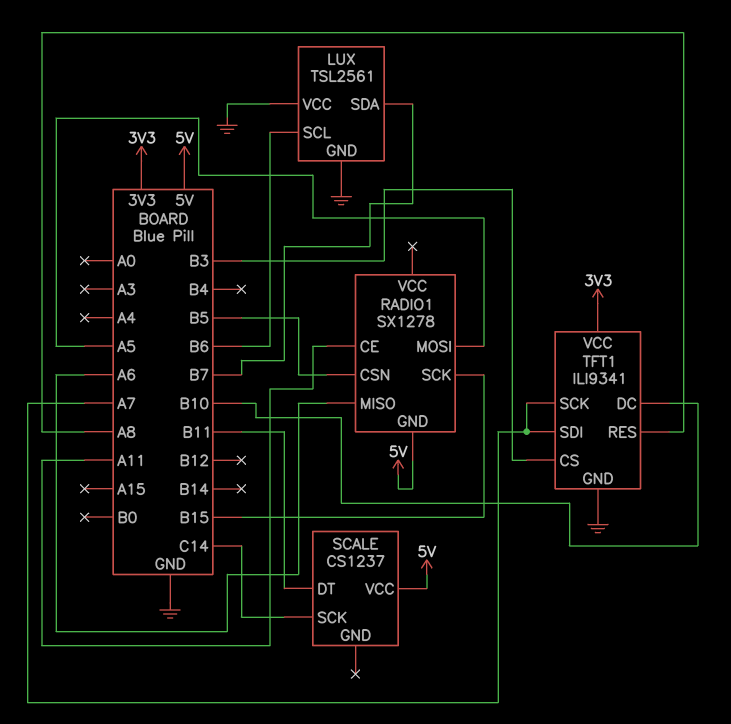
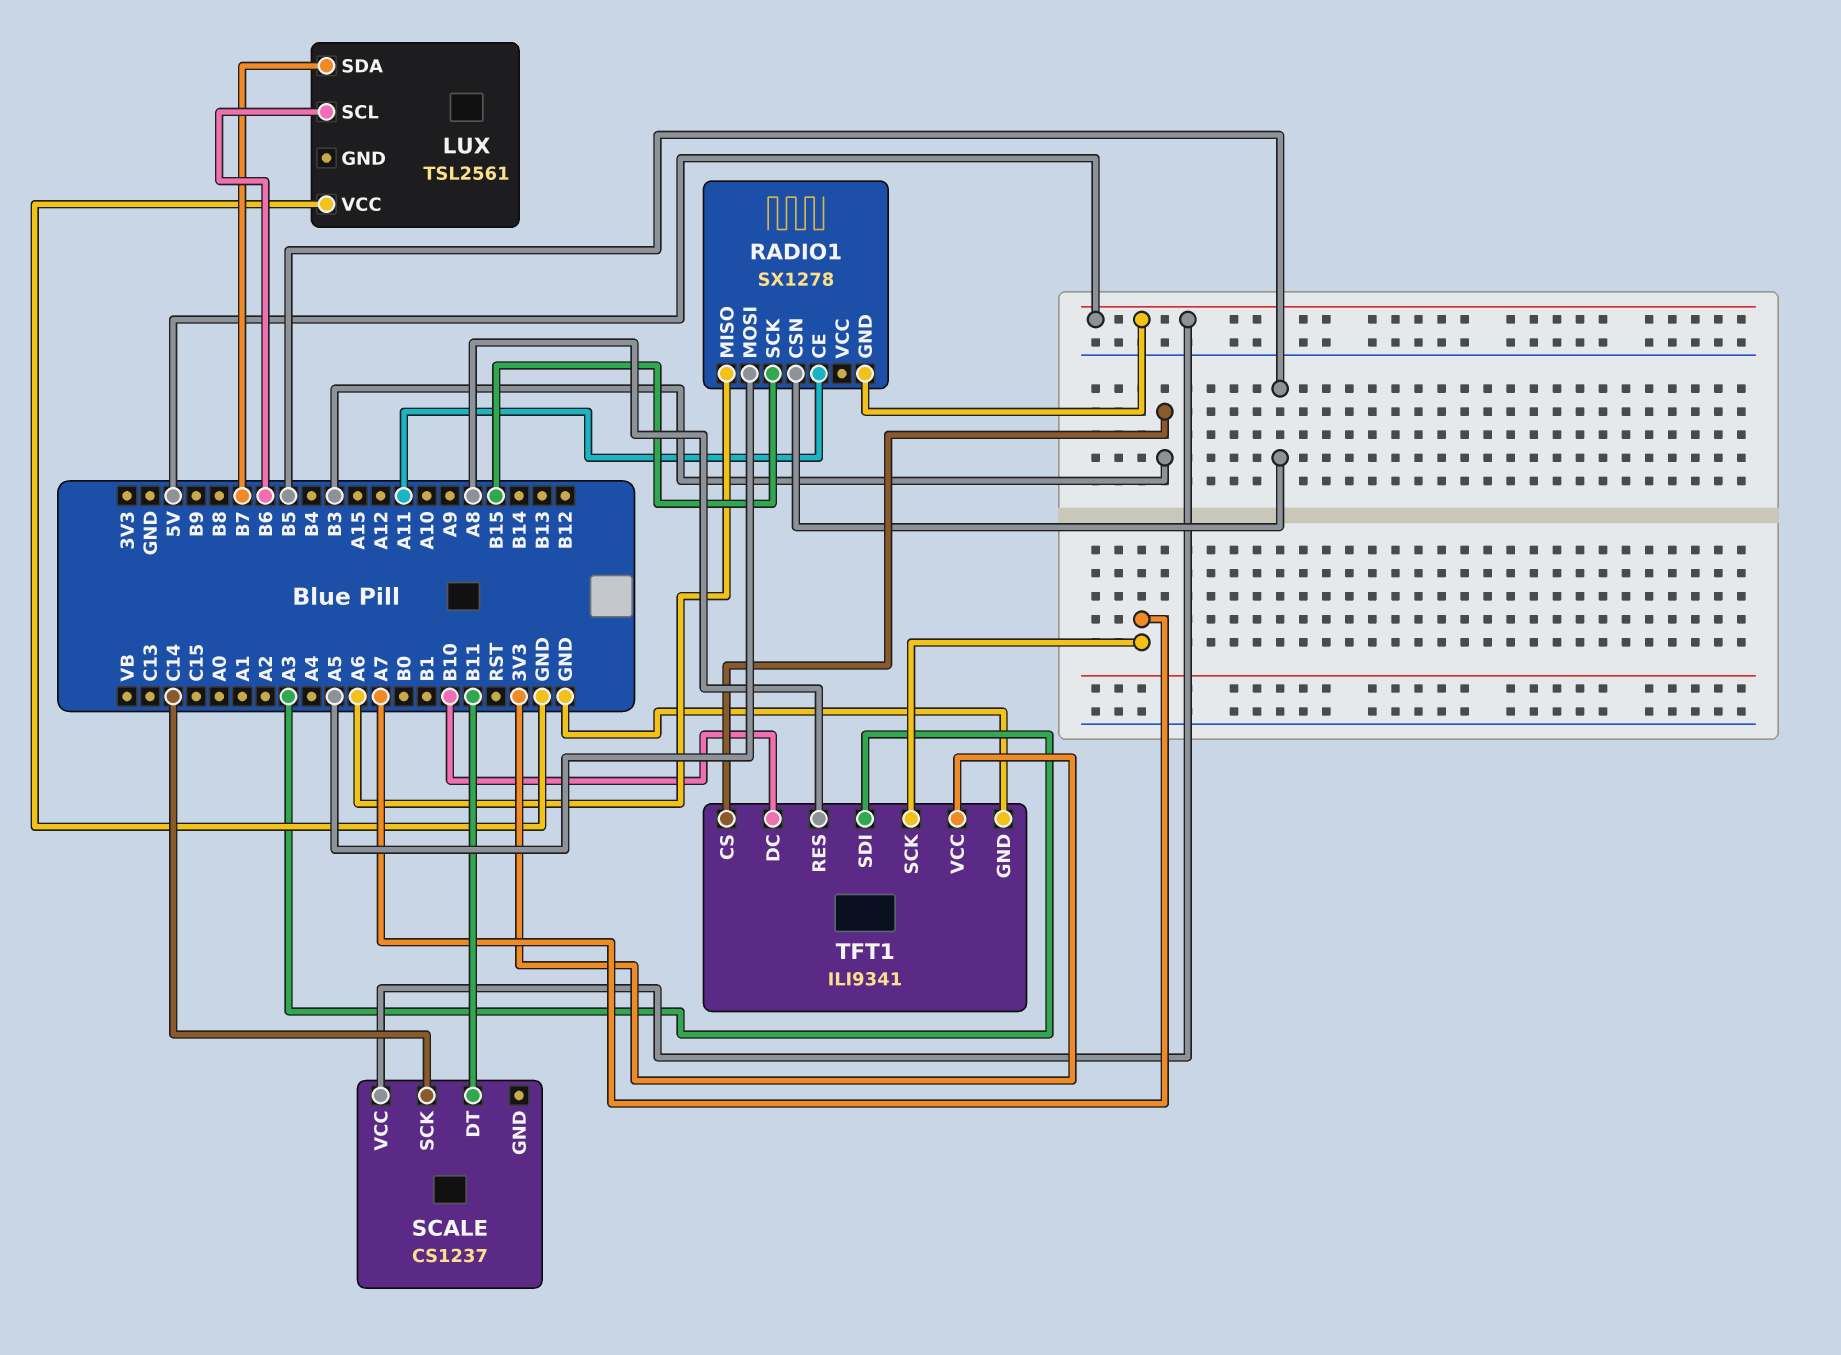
LUX pin GND: GND -> none
TFT1 pin SDI: A7 -> A3

